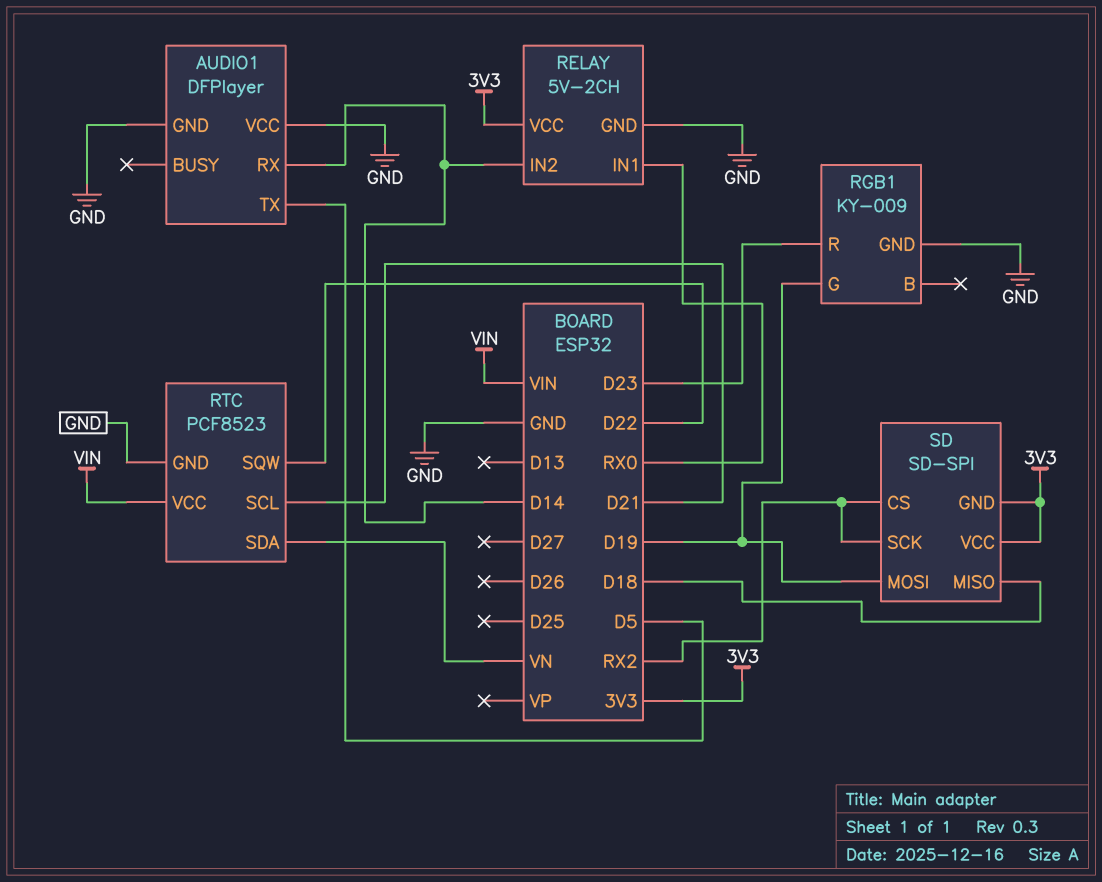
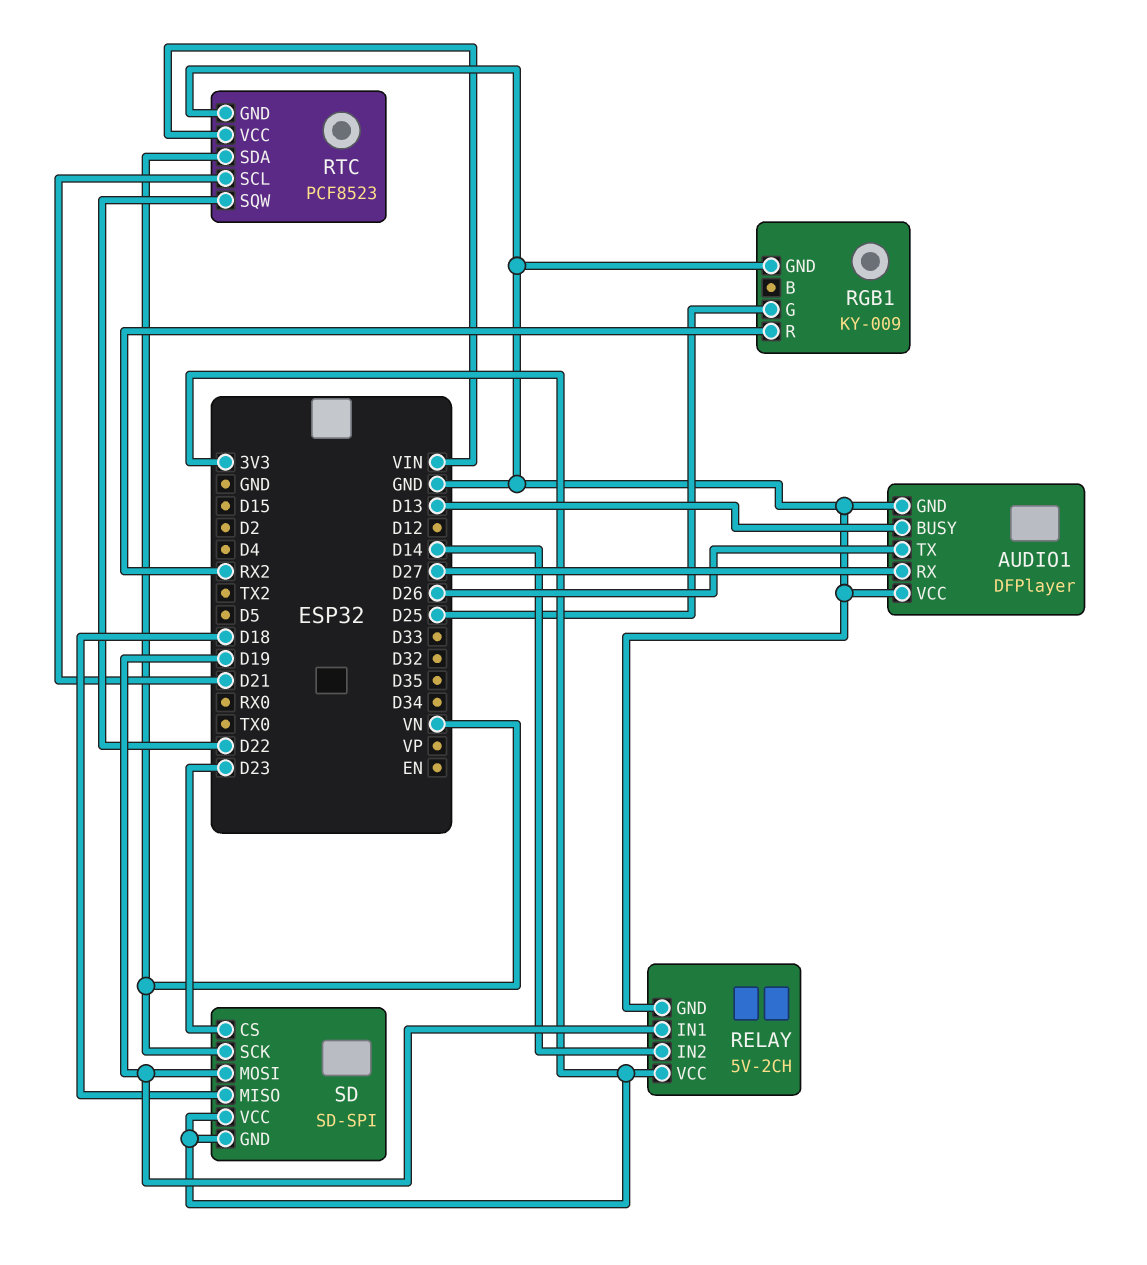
AUDIO1 pin BUSY: none -> D13
AUDIO1 pin RX: D14 -> D27
AUDIO1 pin TX: D5 -> D26
RELAY pin IN1: RX0 -> D19
RGB1 pin G: D19 -> D25
RGB1 pin R: D23 -> RX2
SD pin CS: RX2 -> D23
SD pin SCK: RX2 -> VN

